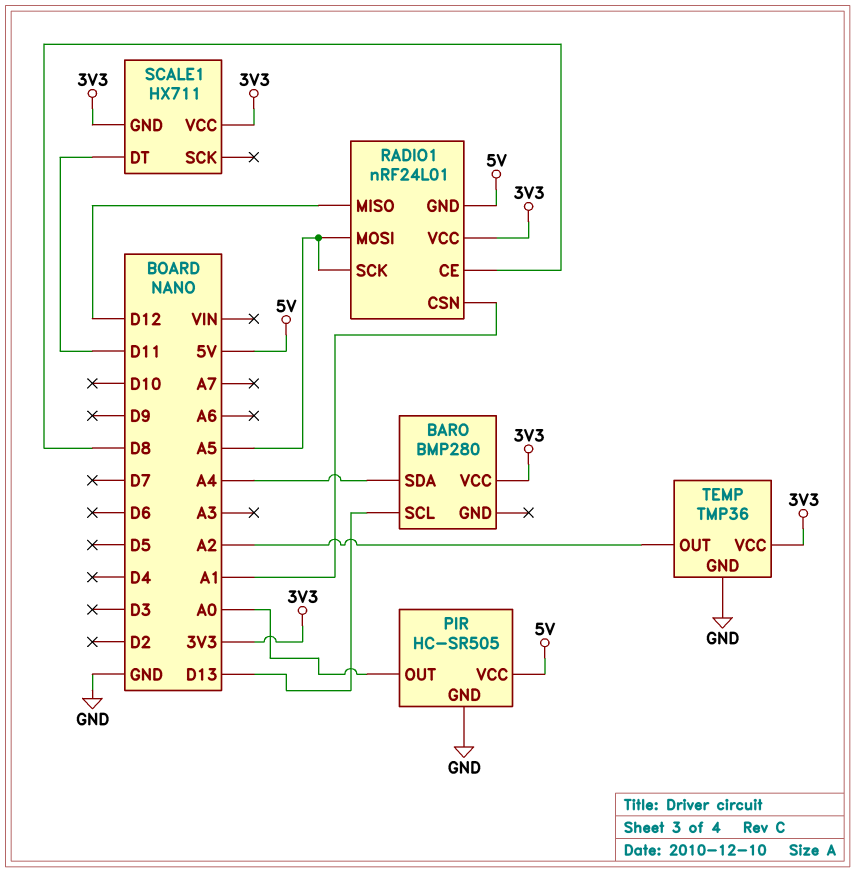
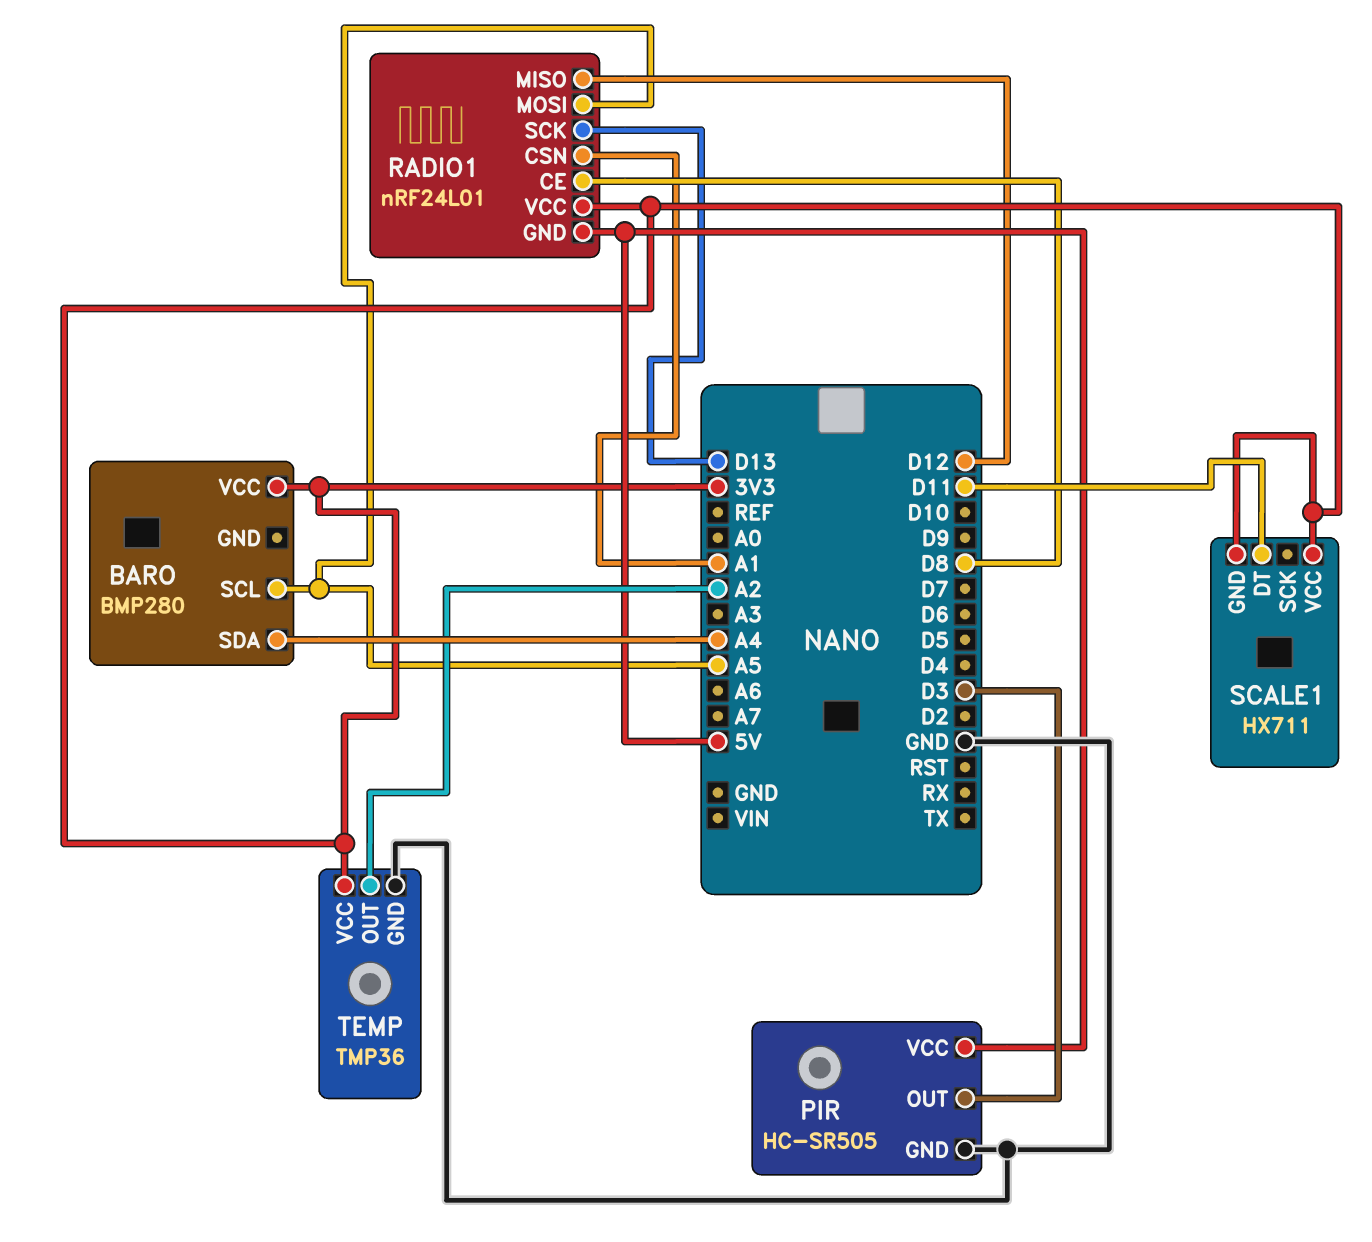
BARO pin SCL: D13 -> A5
PIR pin OUT: A0 -> D3
RADIO1 pin SCK: A5 -> D13

